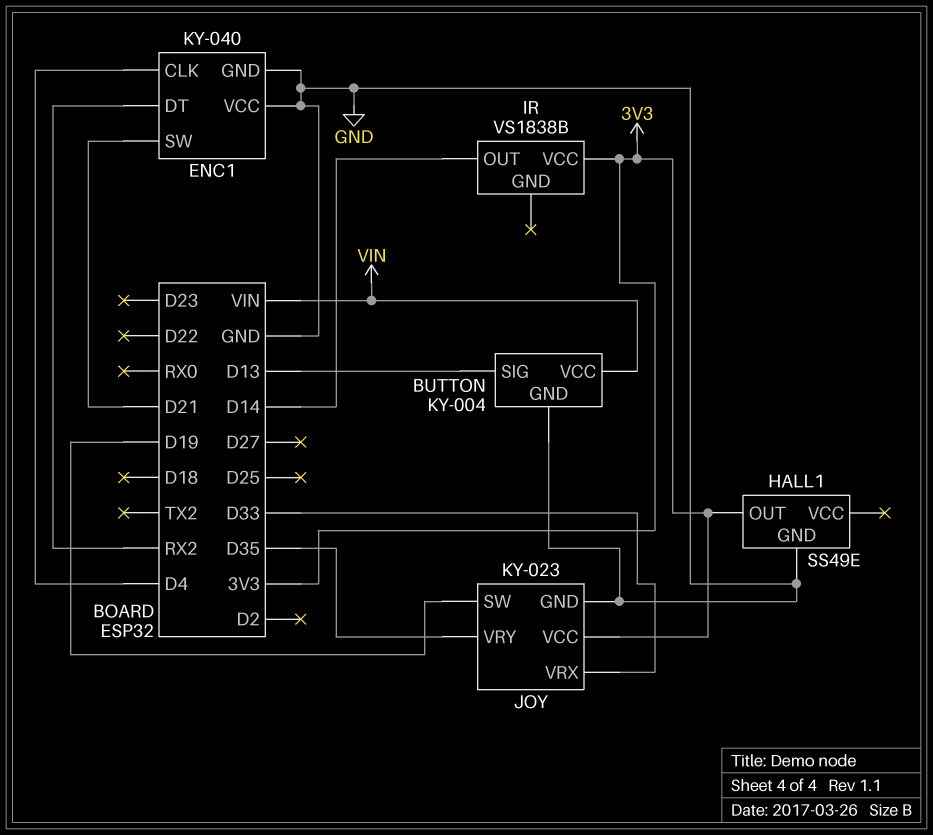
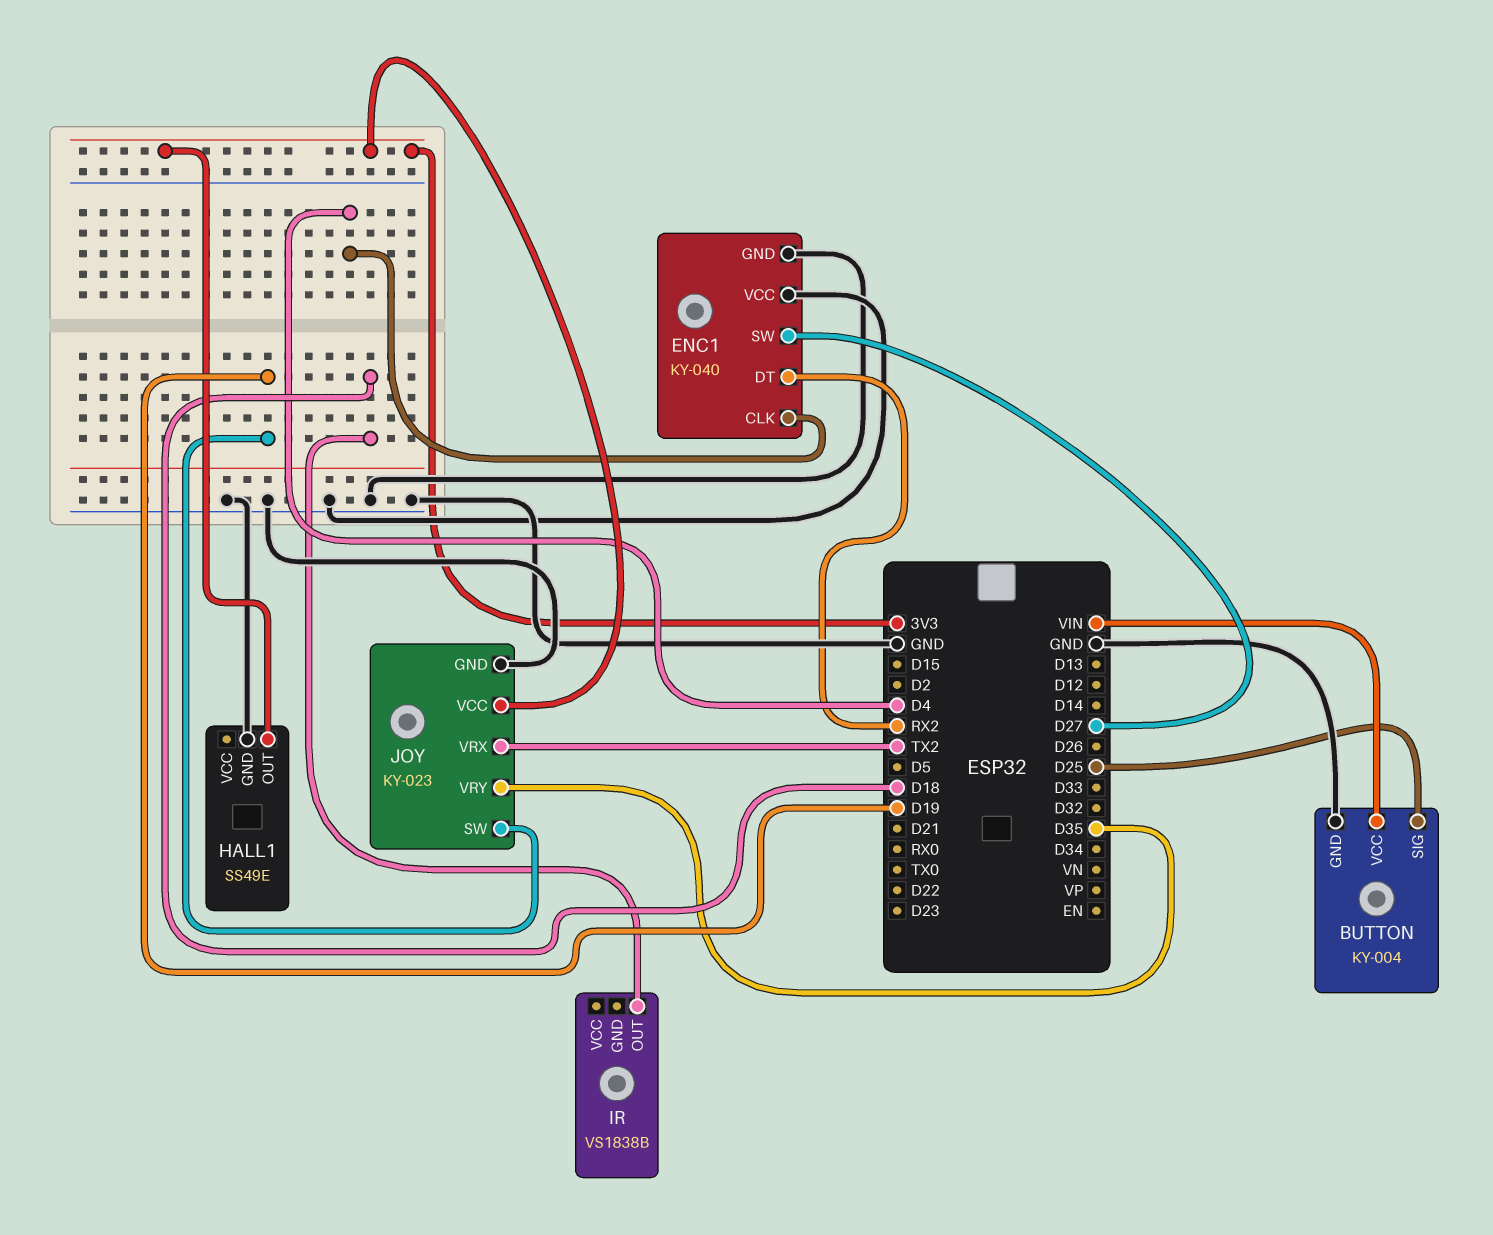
BUTTON pin SIG: D13 -> D25
ENC1 pin SW: D21 -> D27
IR pin OUT: D14 -> D18
IR pin VCC: 3V3 -> none
JOY pin VRX: D33 -> TX2

